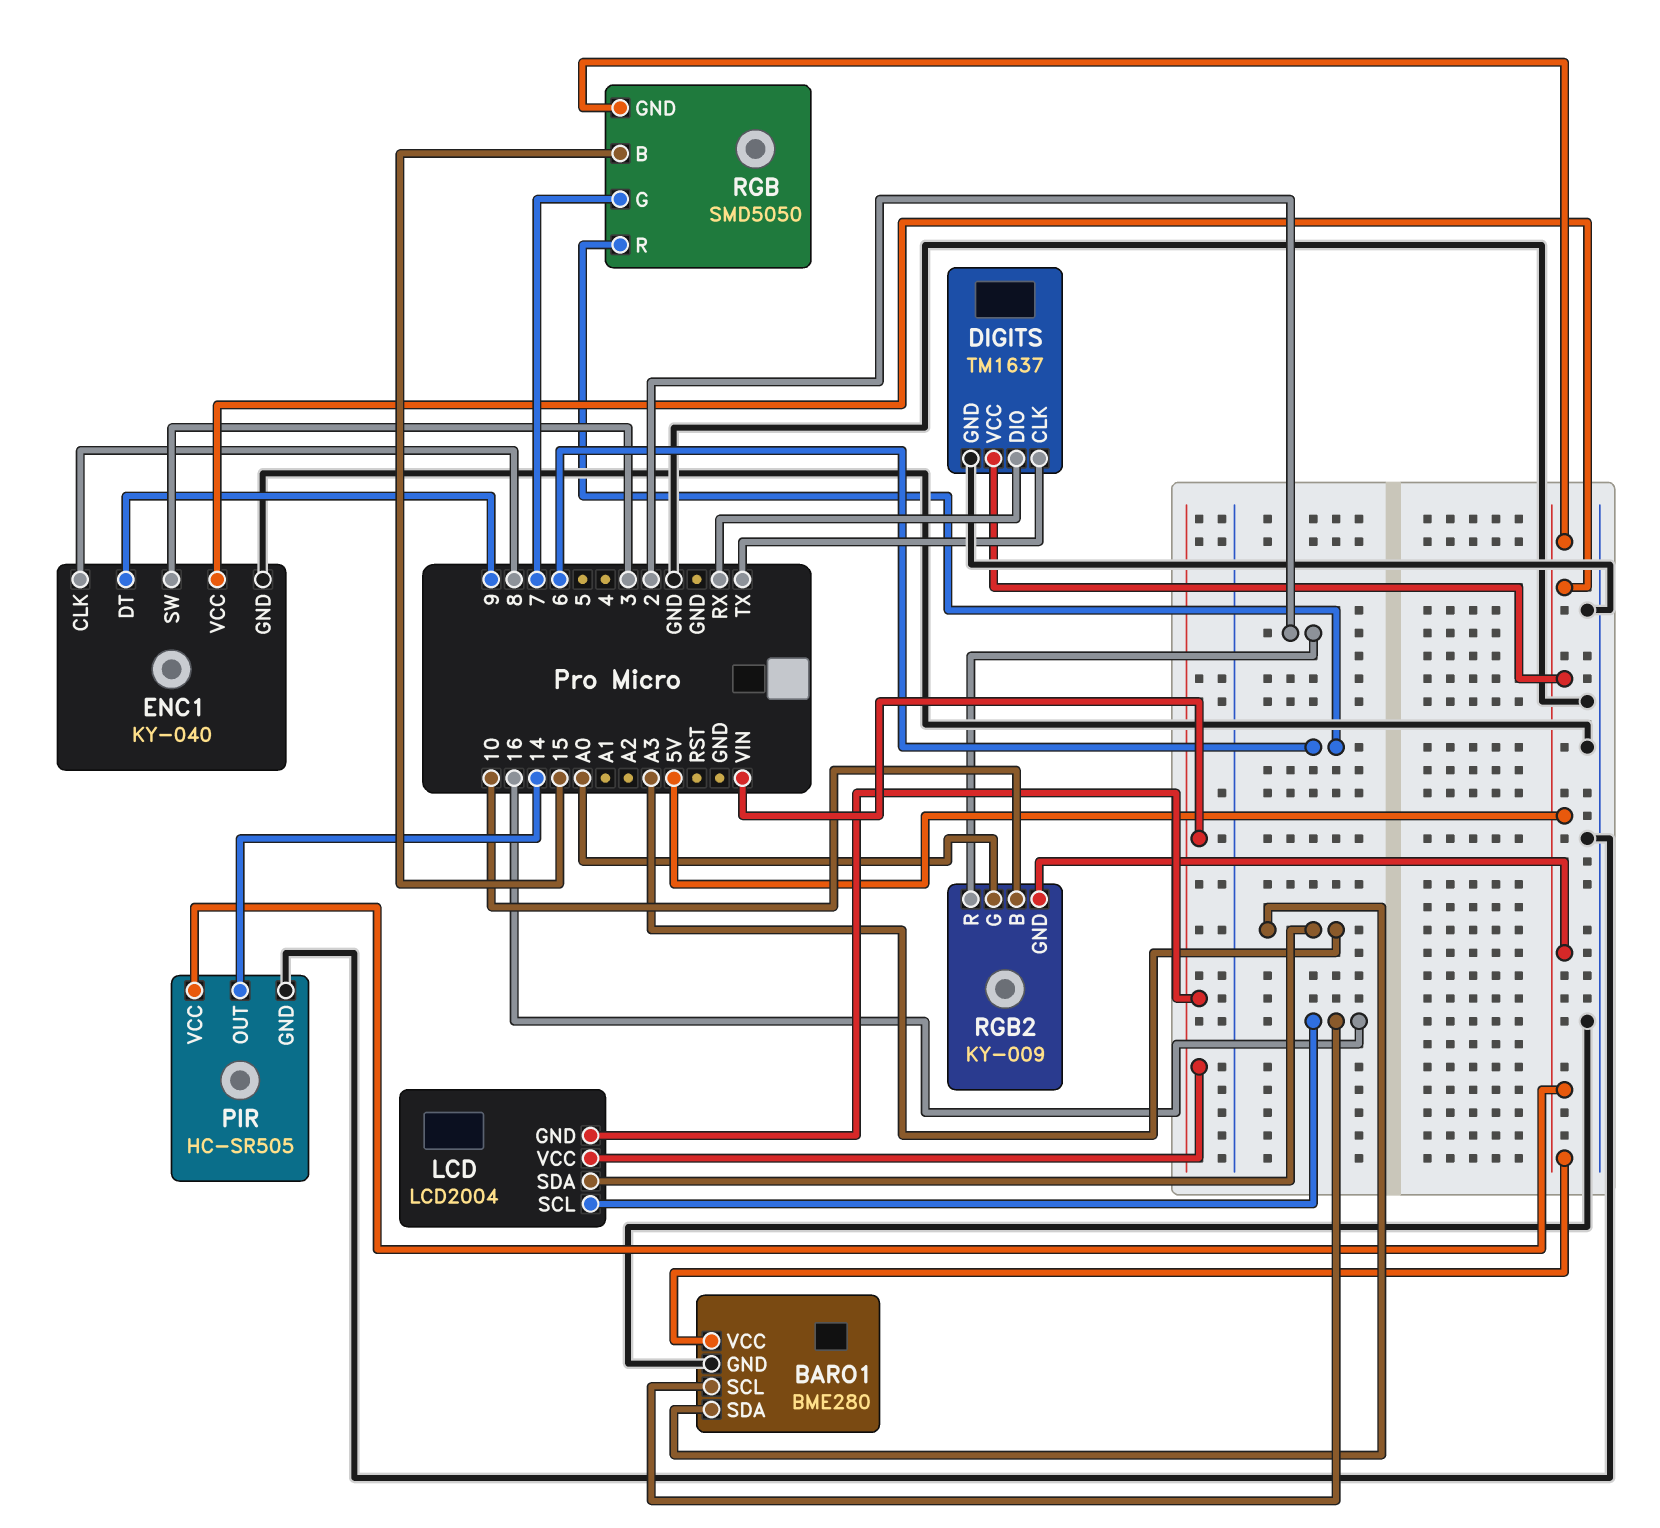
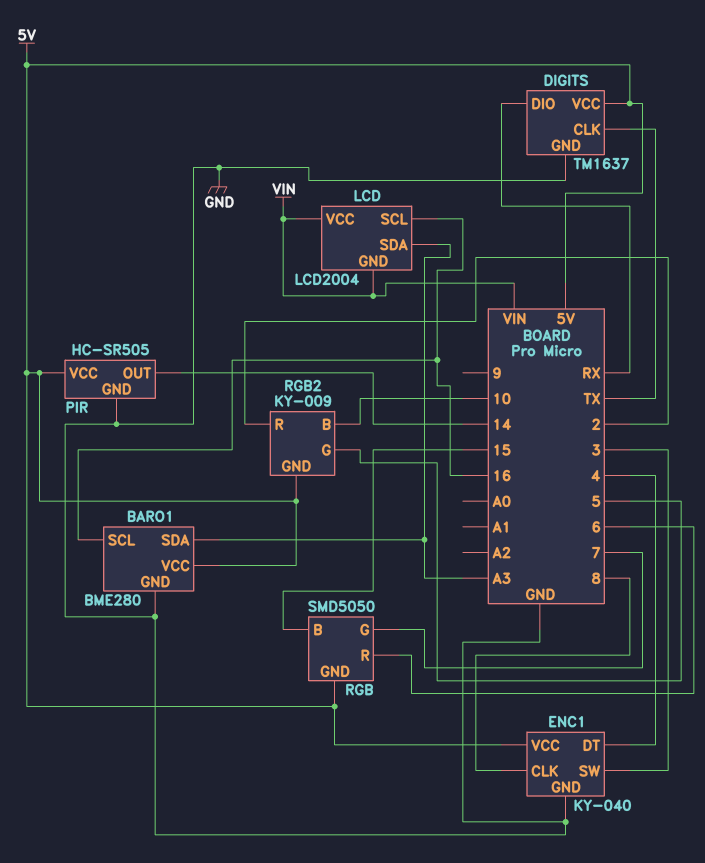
ENC1 pin DT: 9 -> 4
RGB2 pin G: A0 -> 5

